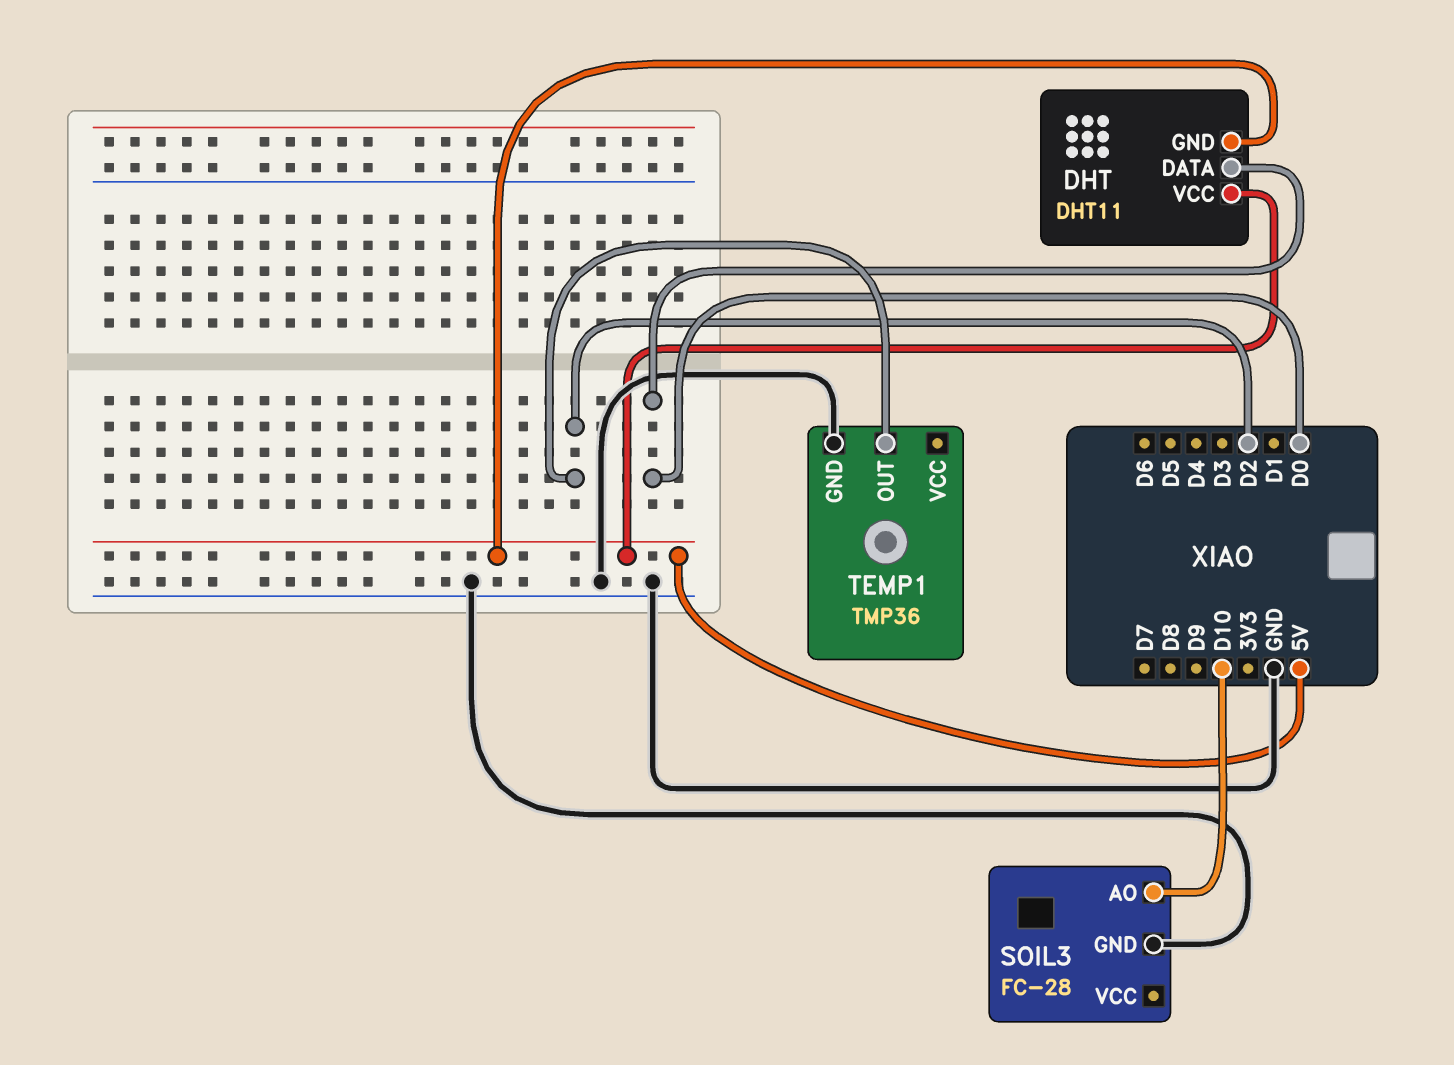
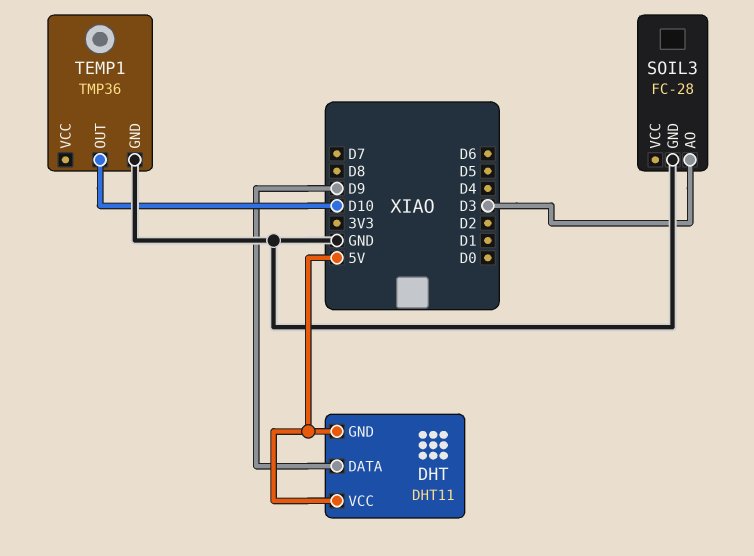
DHT pin DATA: D0 -> D9
SOIL3 pin AO: D10 -> D3
TEMP1 pin OUT: D2 -> D10

